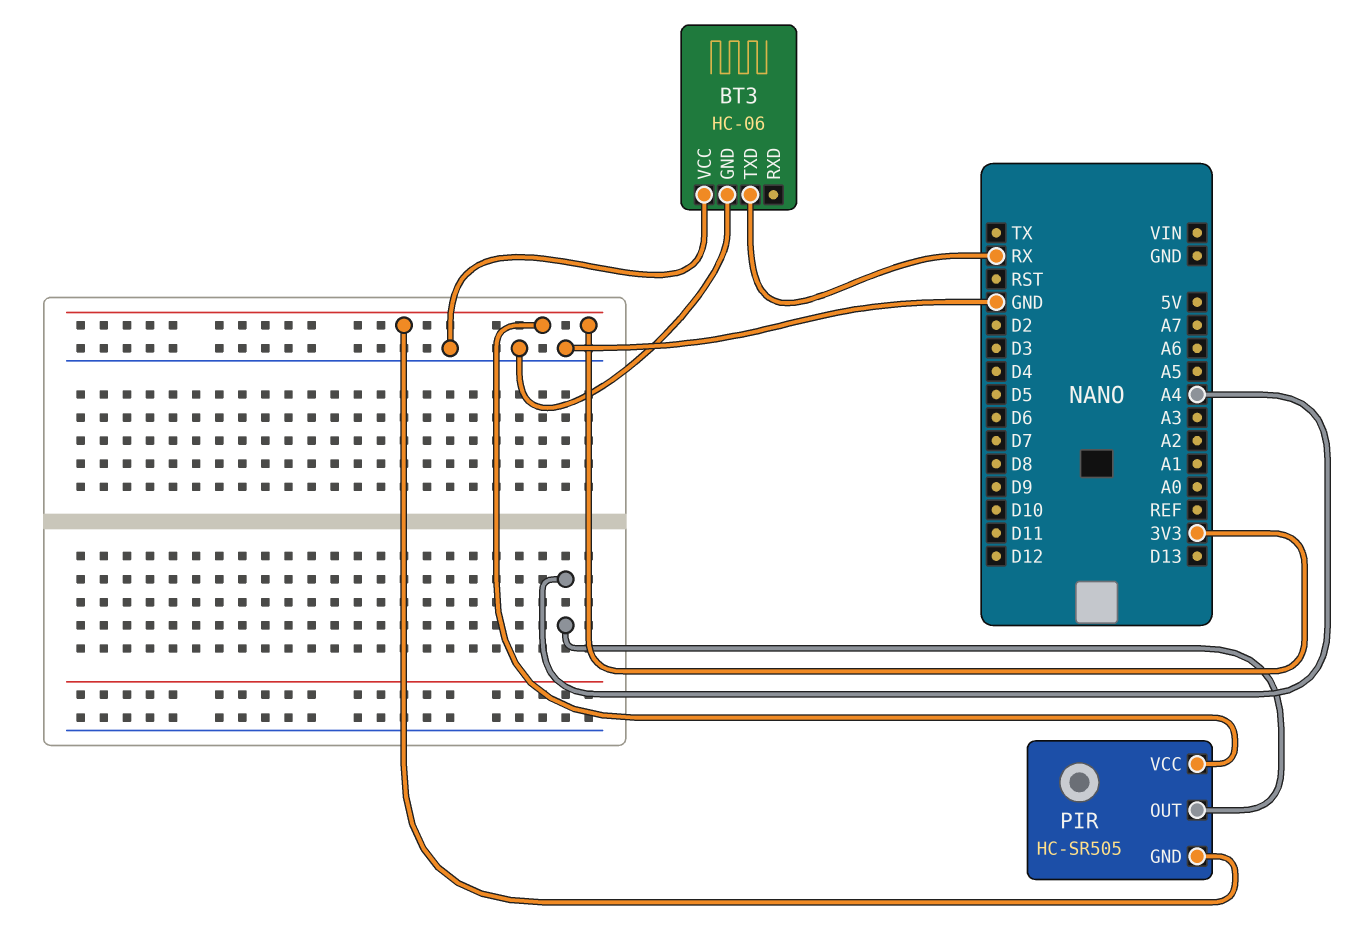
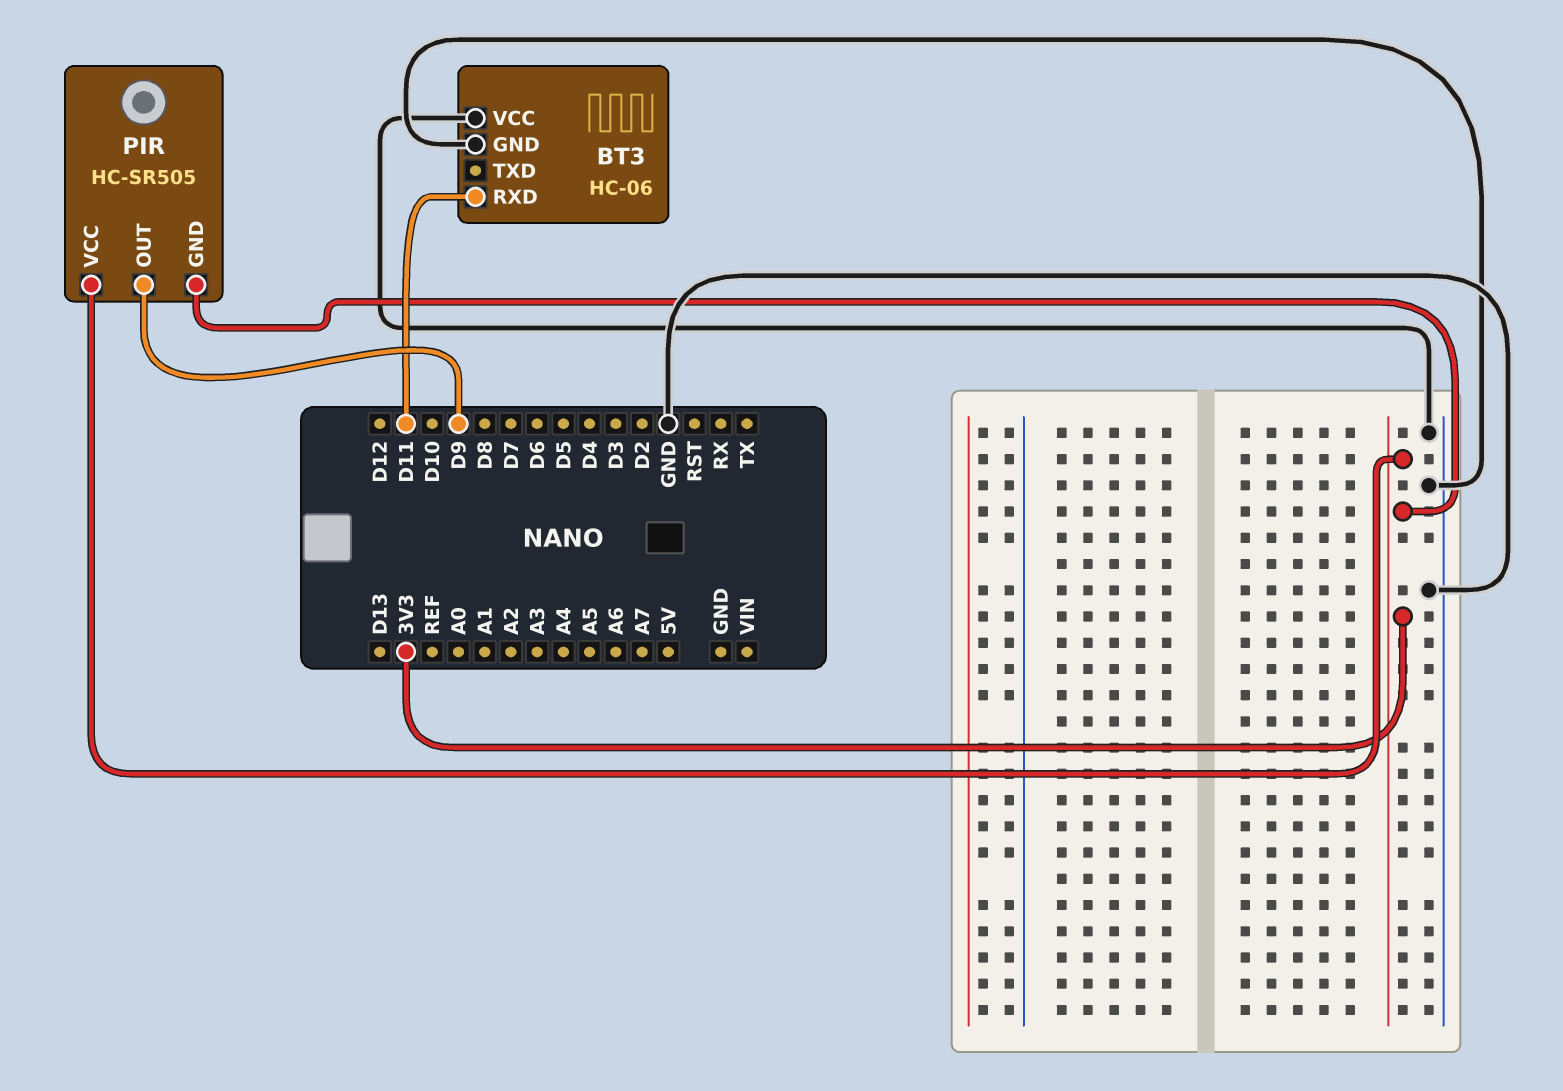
BT3 pin RXD: none -> D11
BT3 pin TXD: RX -> none
PIR pin OUT: A4 -> D9

